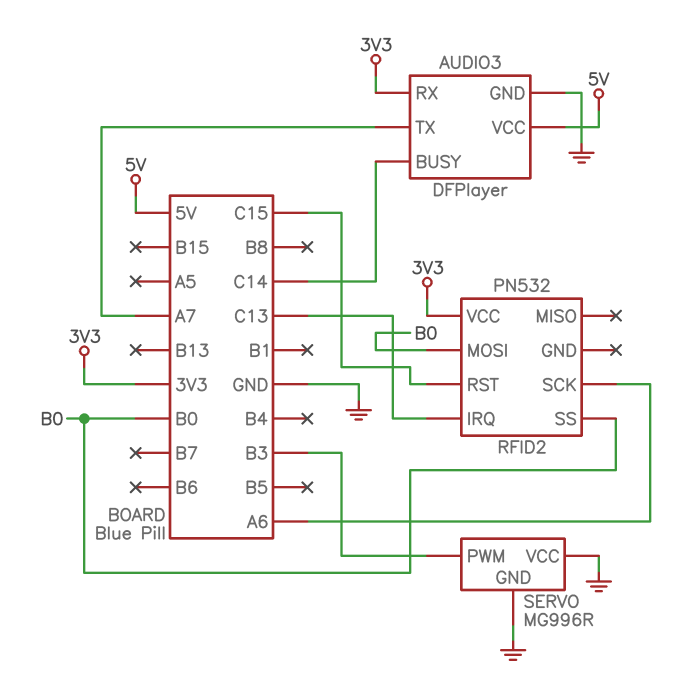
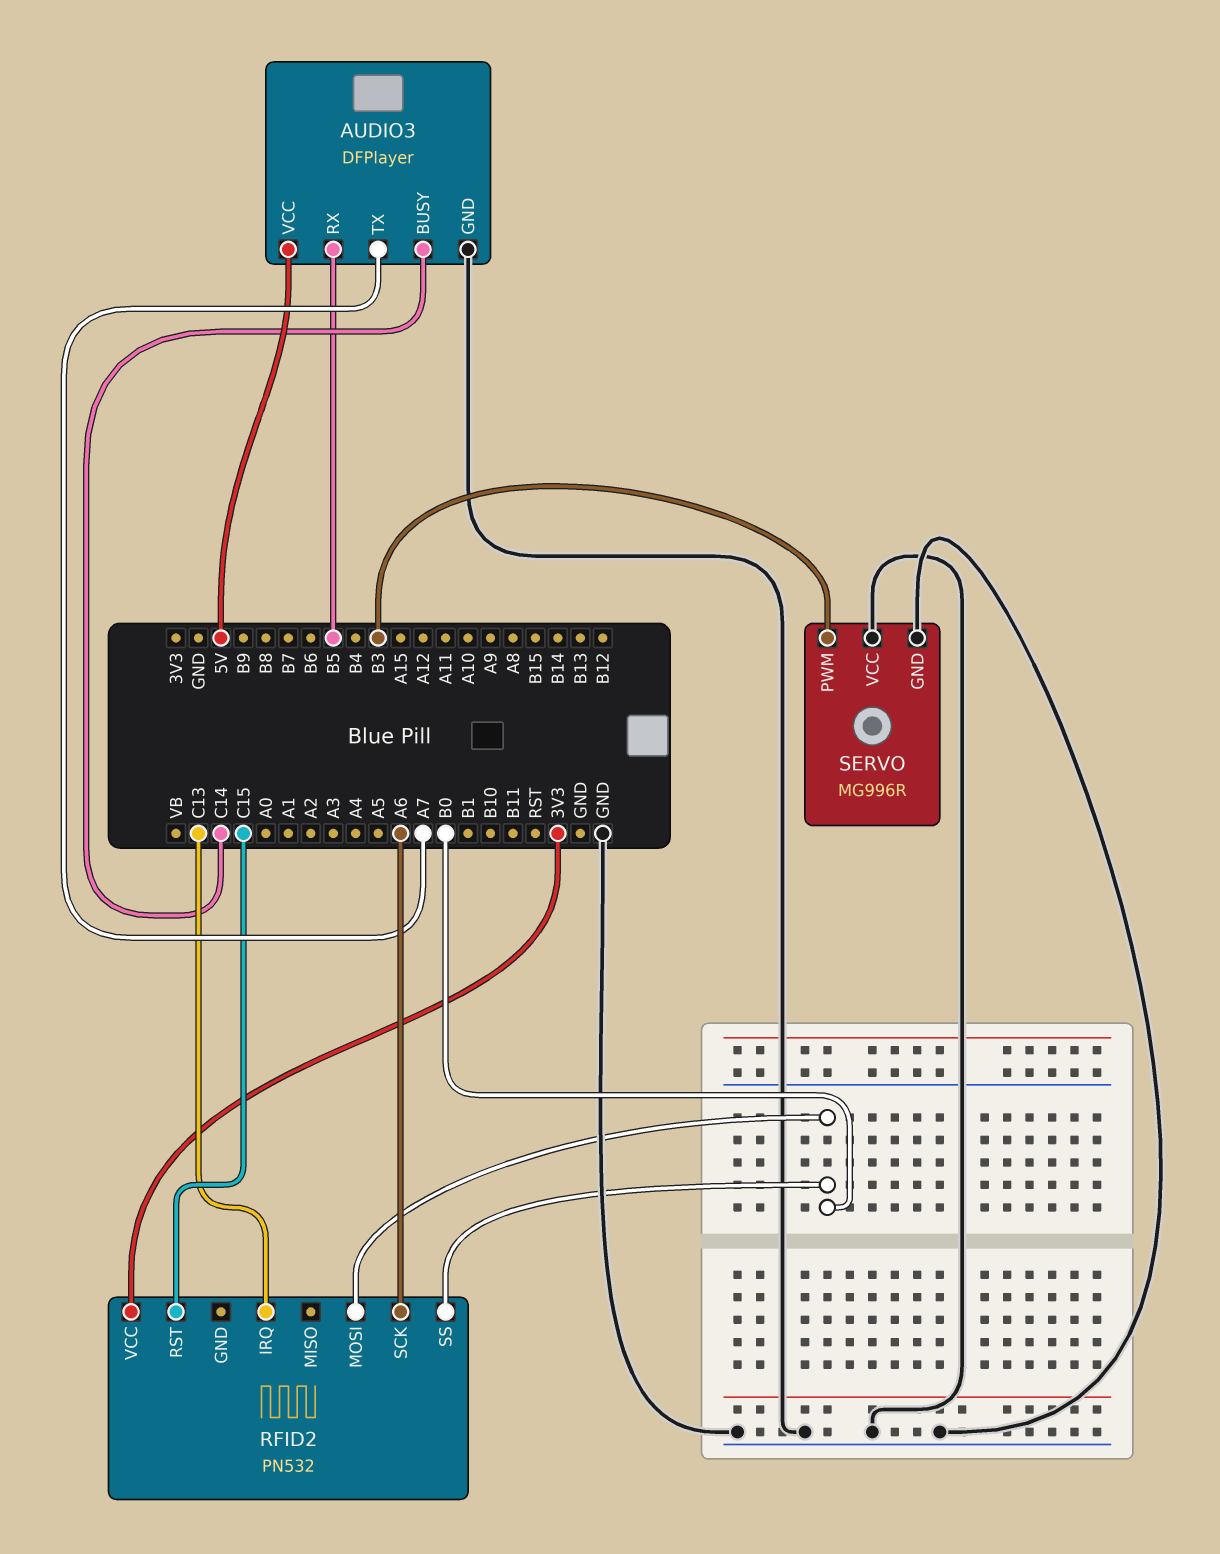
AUDIO3 pin RX: 3V3 -> B5

